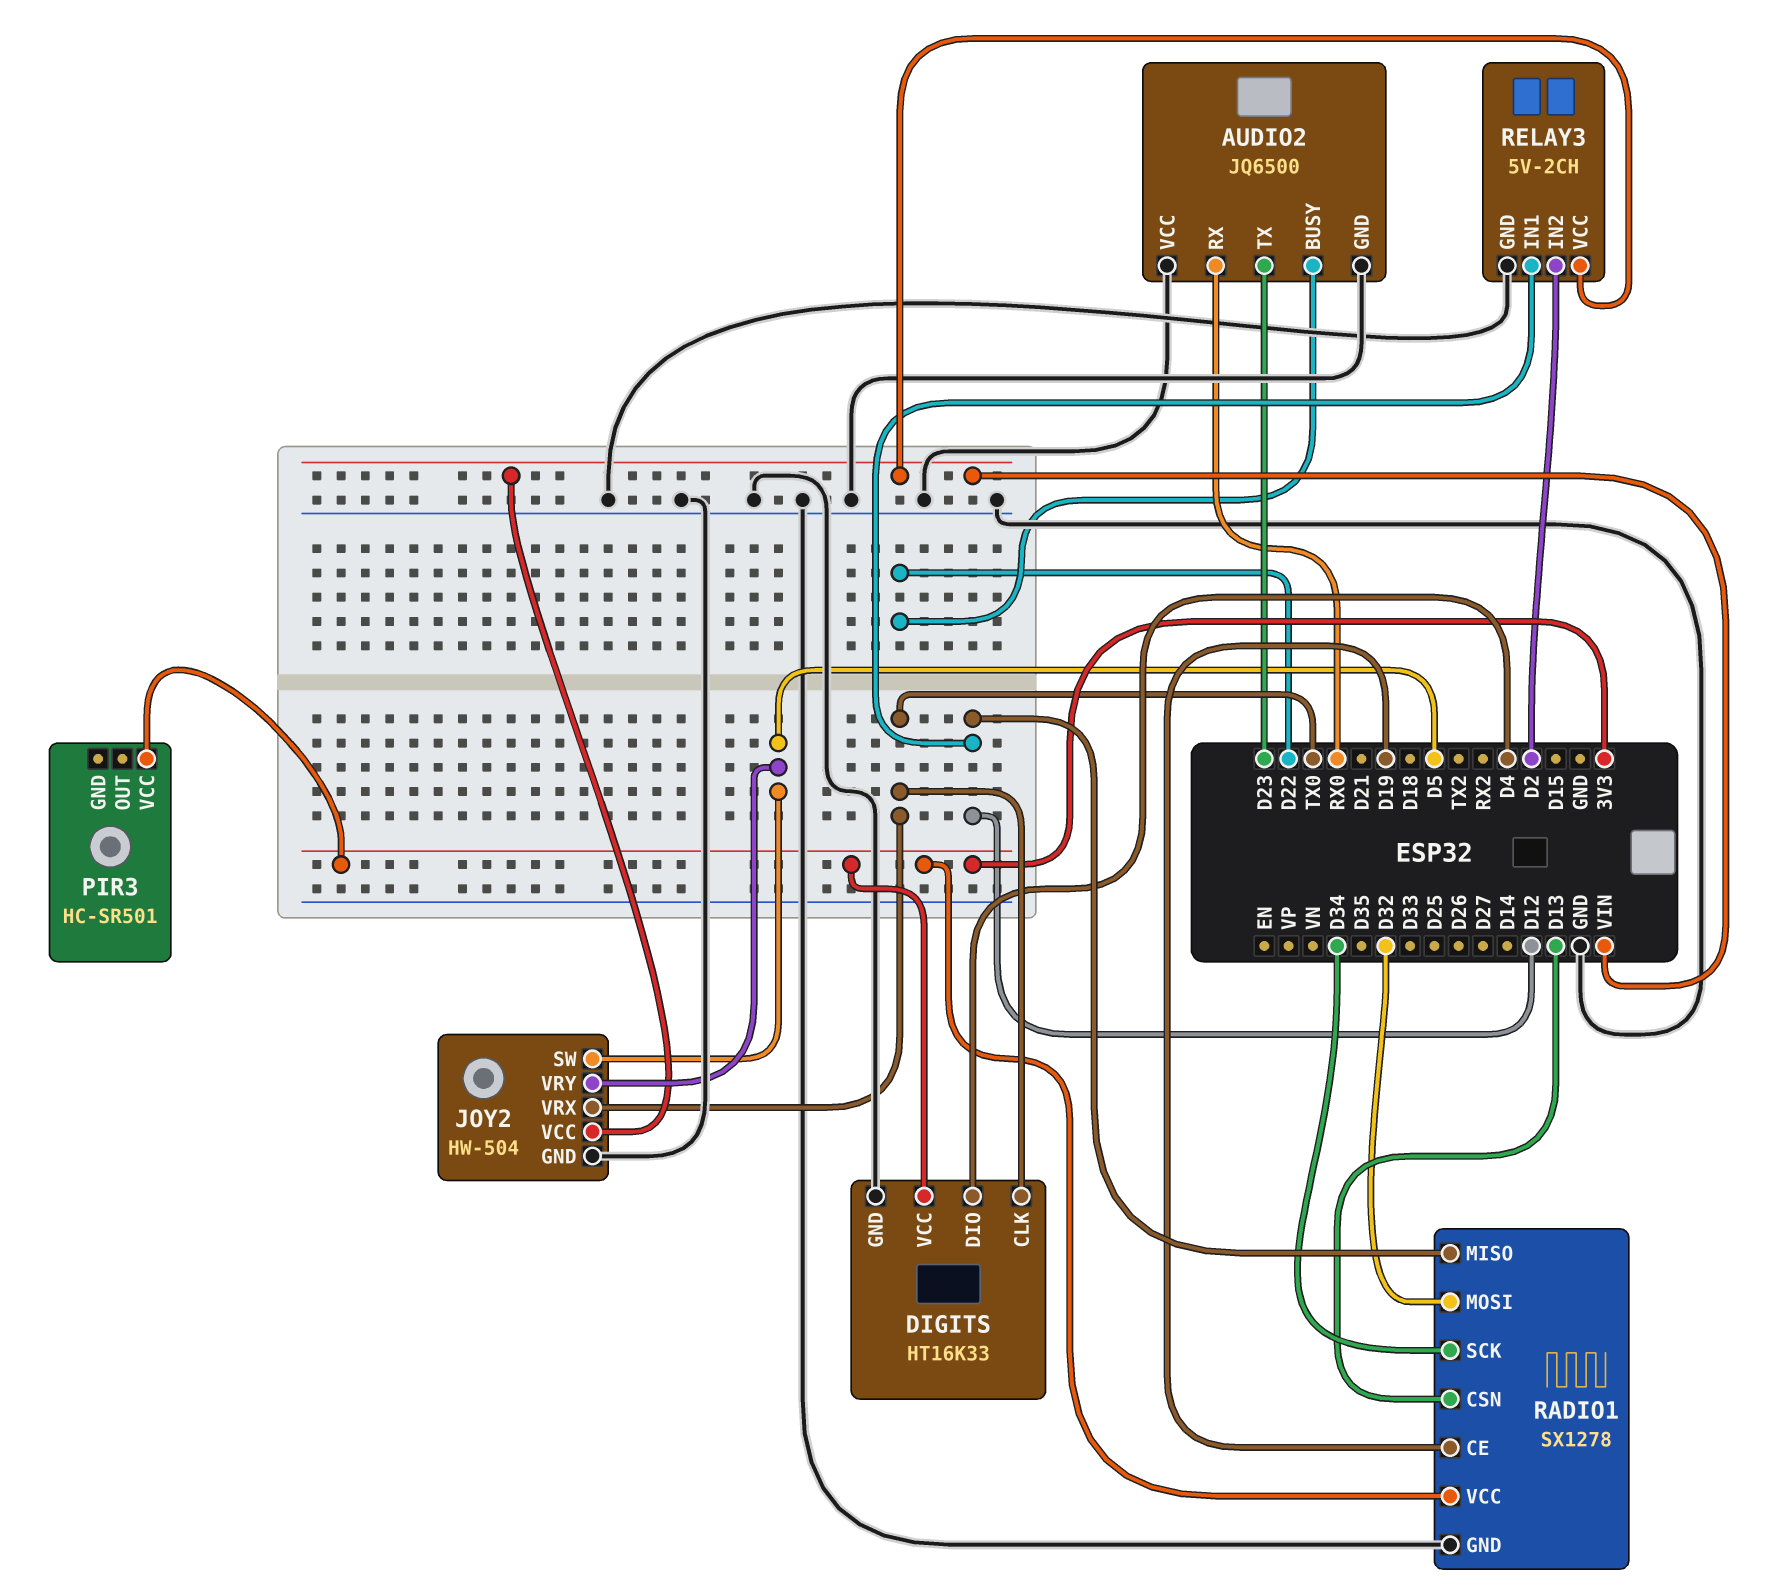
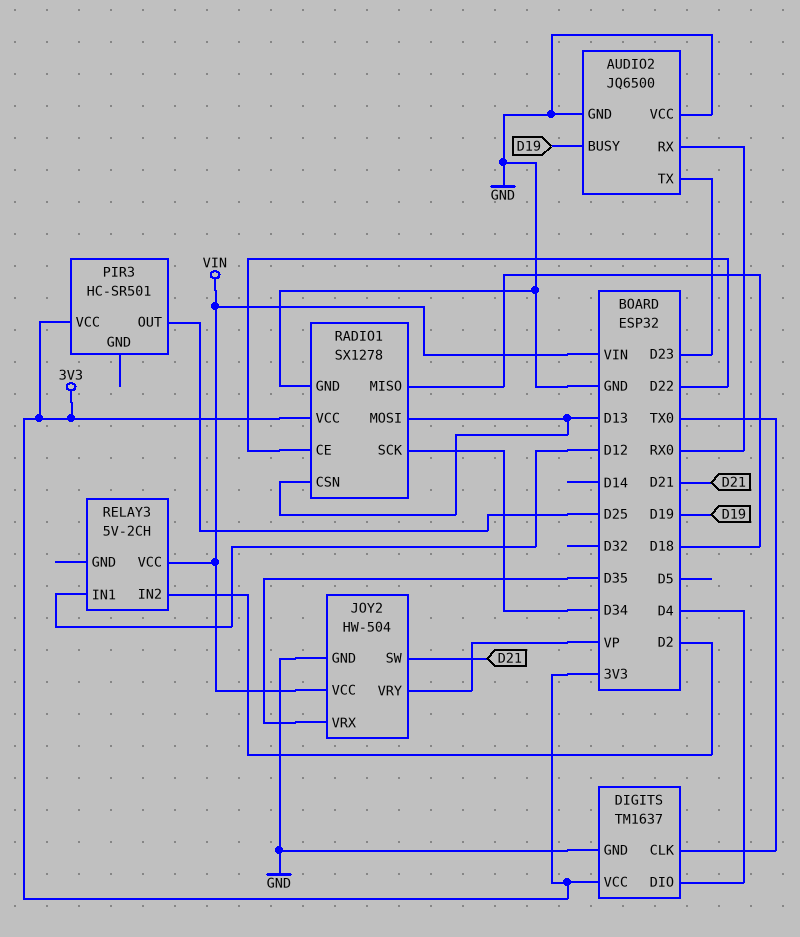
AUDIO2 pin BUSY: D22 -> D19
DIGITS: HT16K33 -> TM1637
JOY2 pin SW: D5 -> D21
JOY2 pin VRX: TX0 -> D35
JOY2 pin VRY: D5 -> VP
PIR3 pin OUT: none -> D25
RADIO1 pin CE: D19 -> D22
RADIO1 pin MISO: D12 -> D18
RADIO1 pin MOSI: D32 -> D13
RELAY3 pin GND: GND -> none

